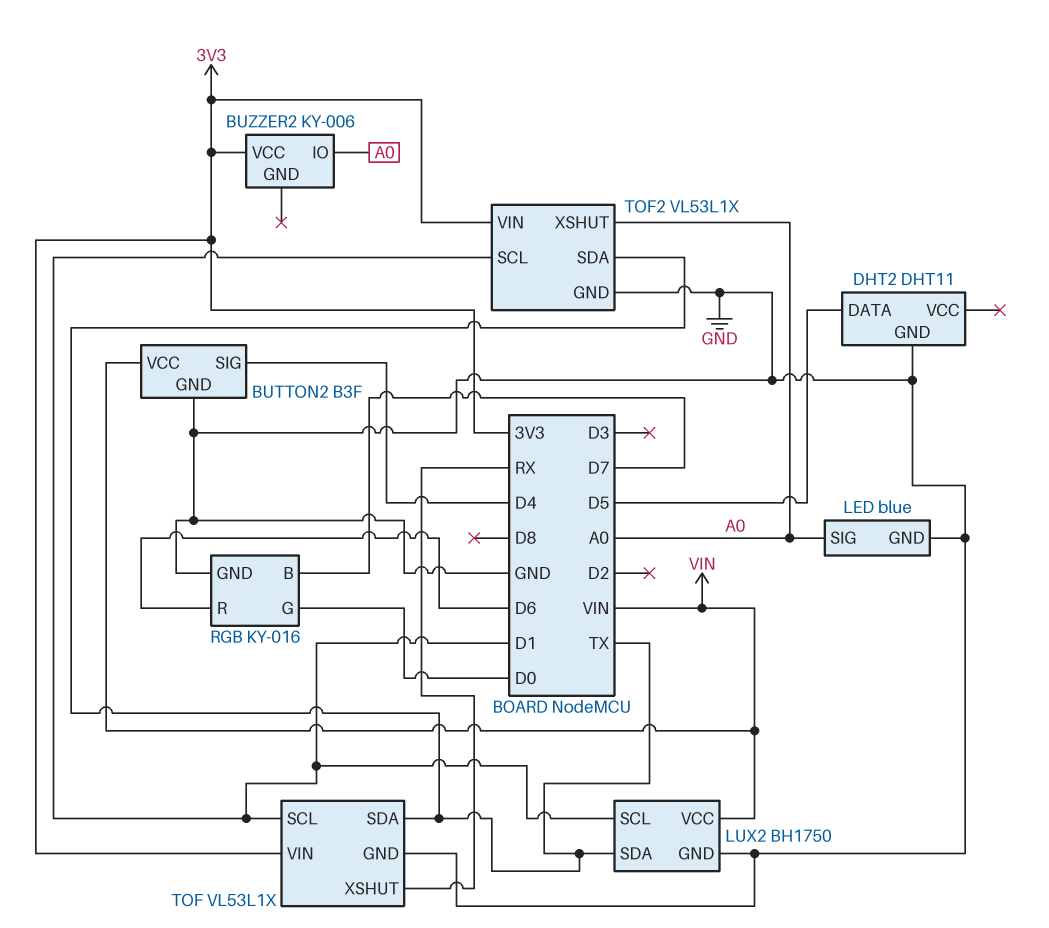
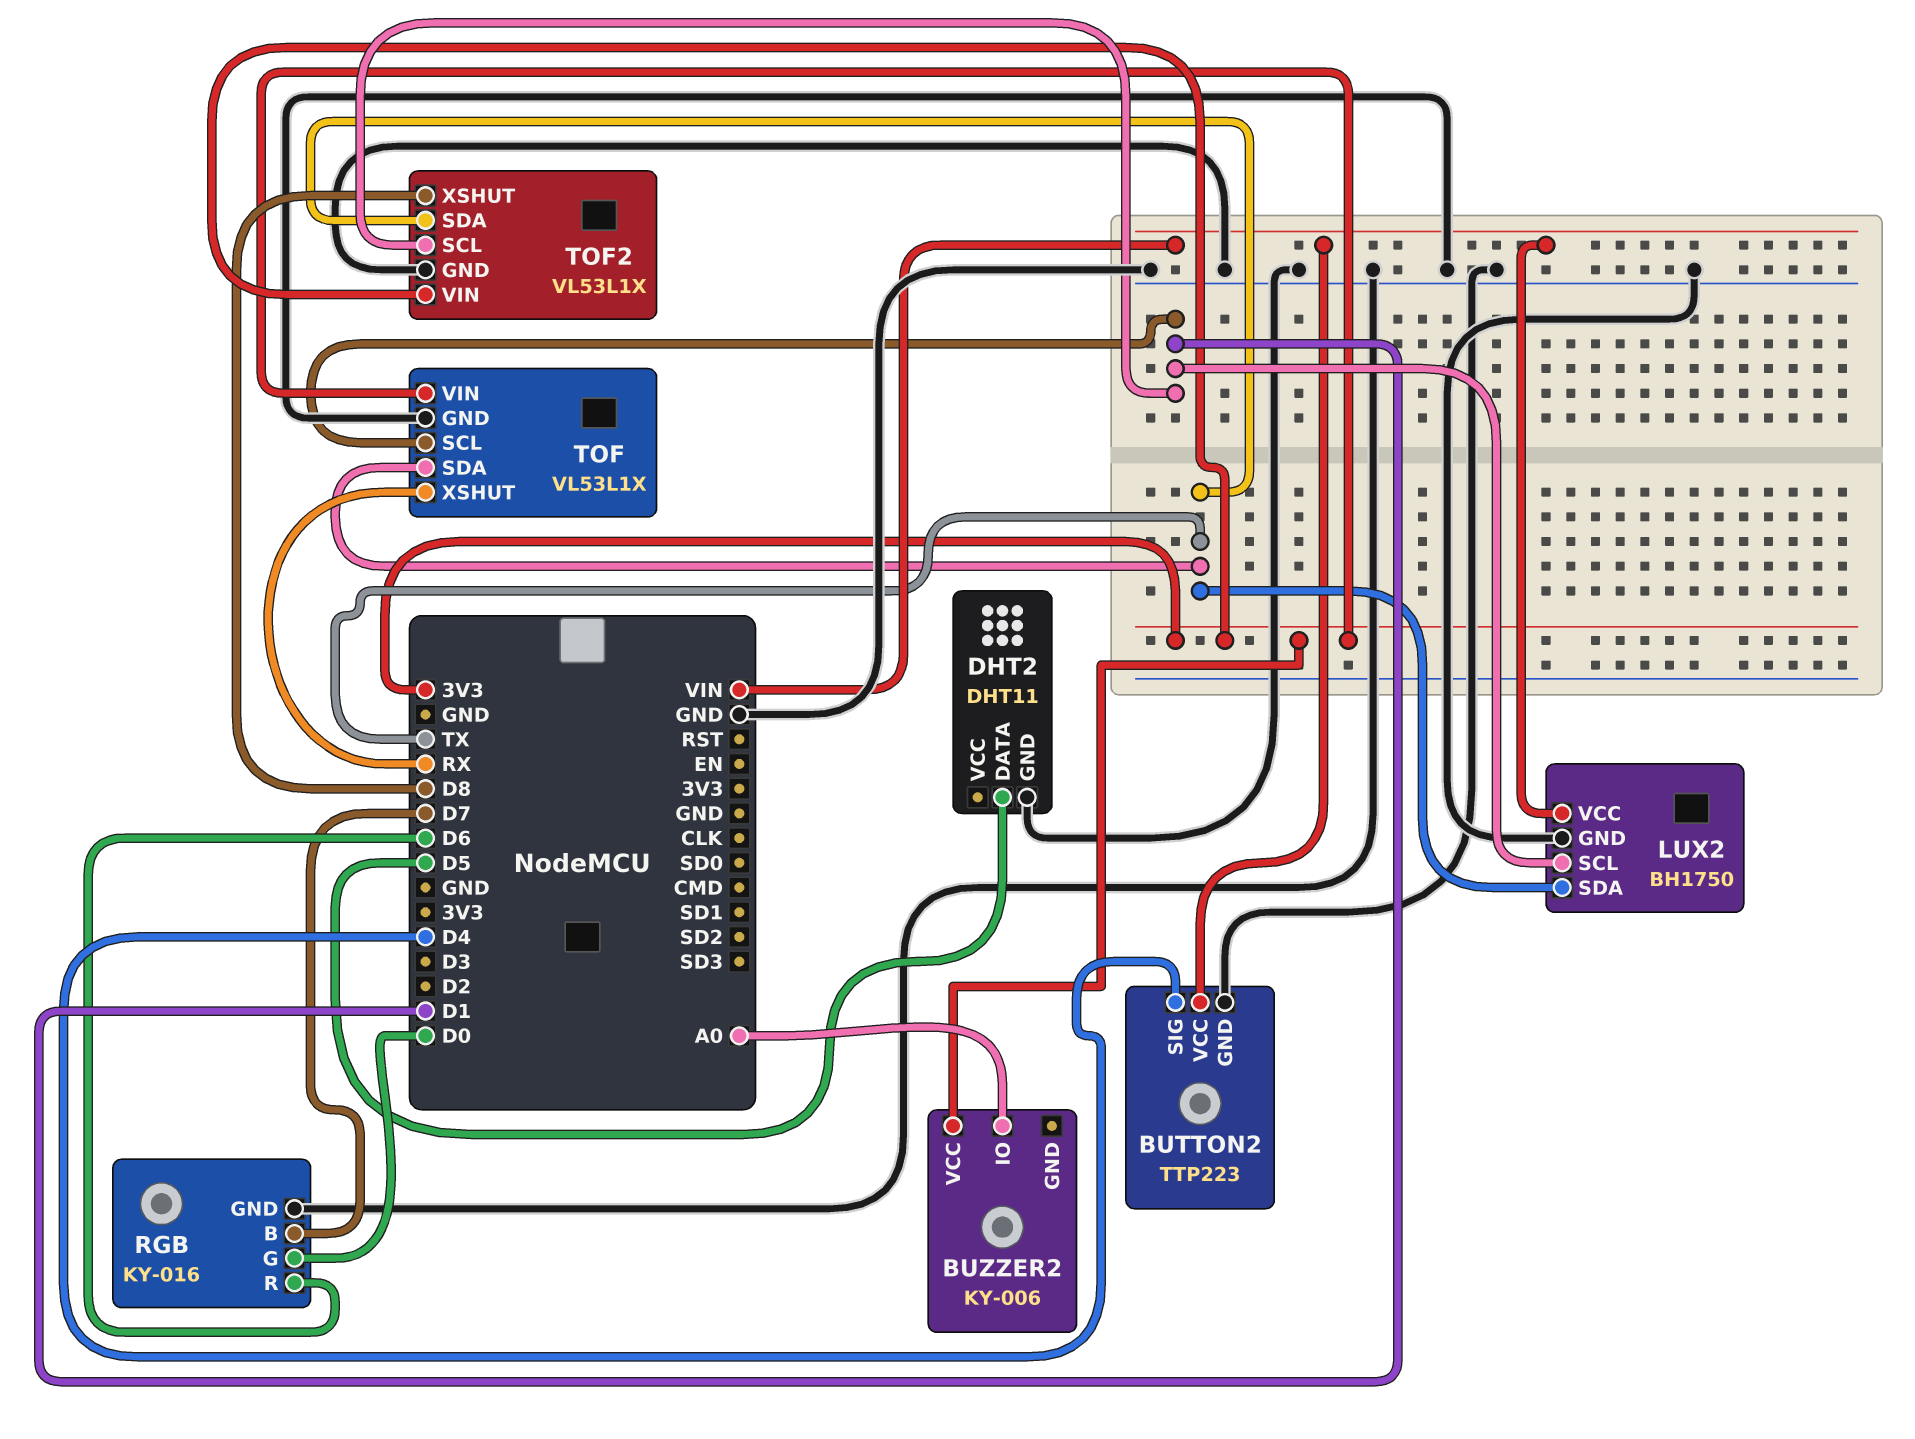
BUTTON2: B3F -> TTP223
LED: blue -> none
LED pin GND: GND -> none
LED pin SIG: A0 -> none
TOF2 pin XSHUT: A0 -> D8

